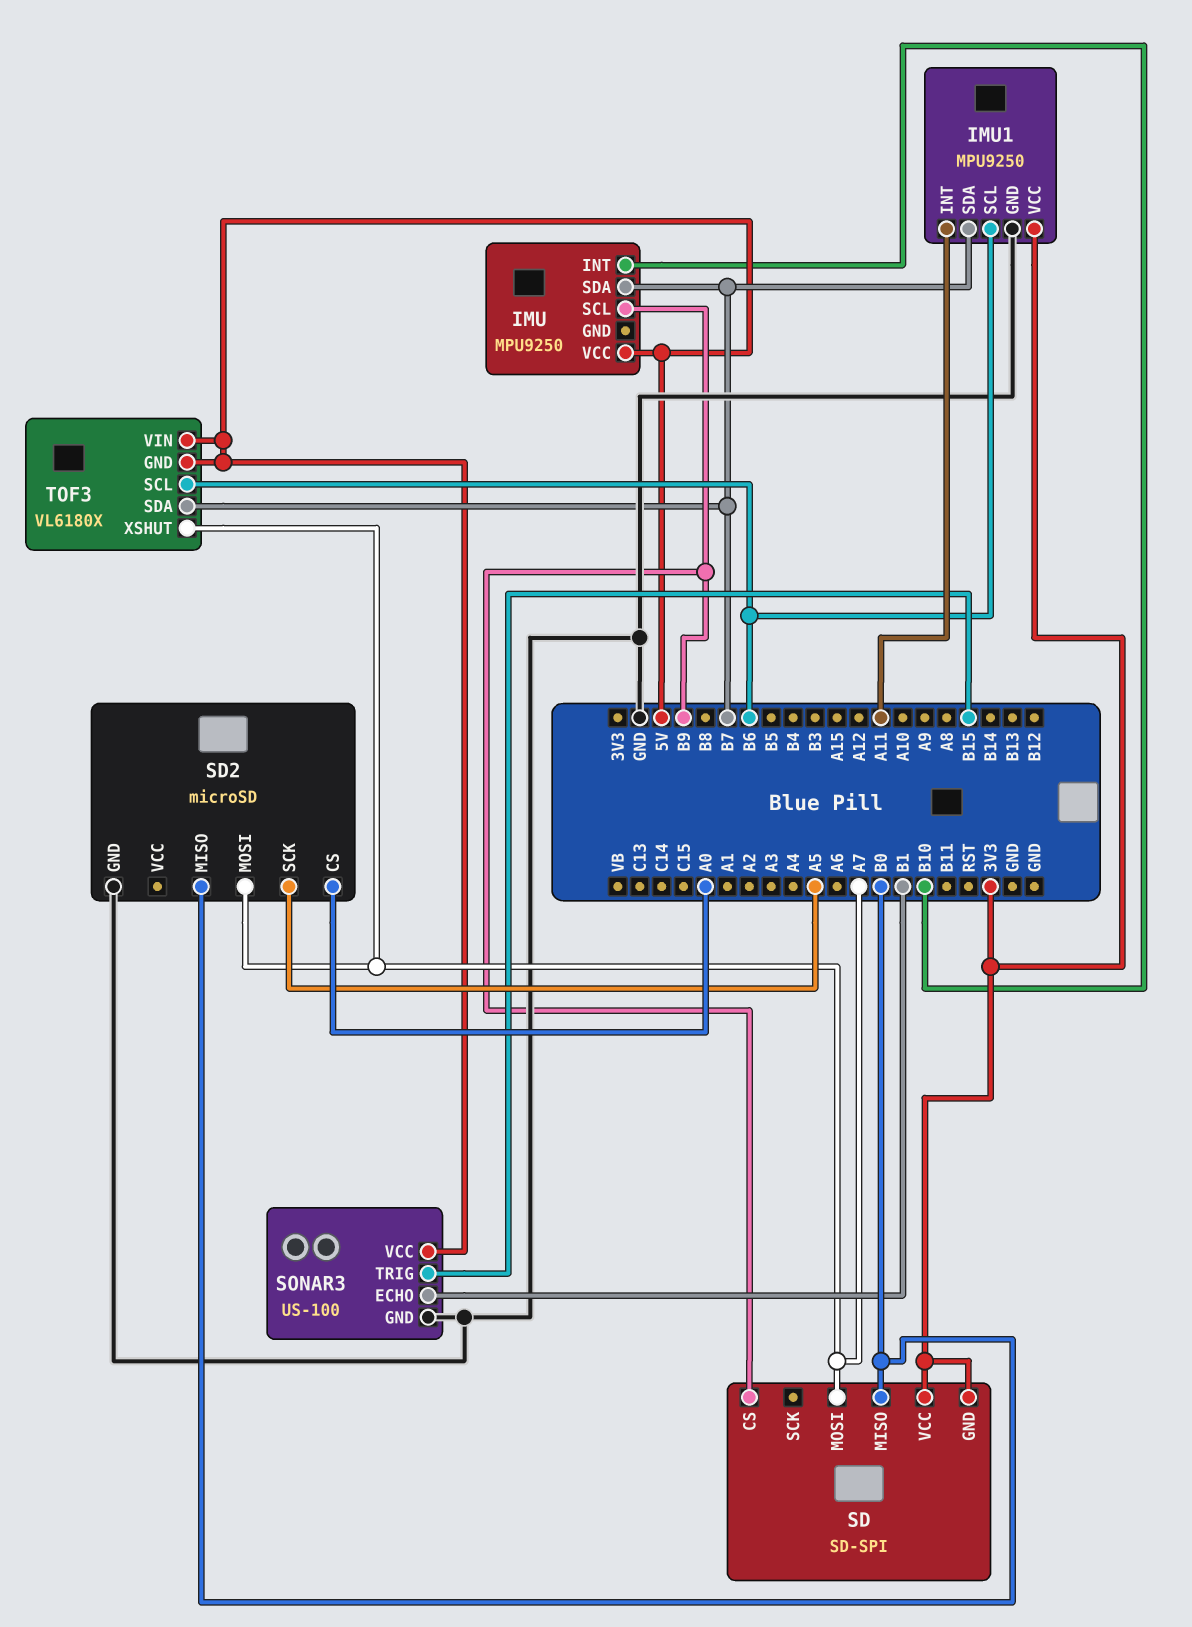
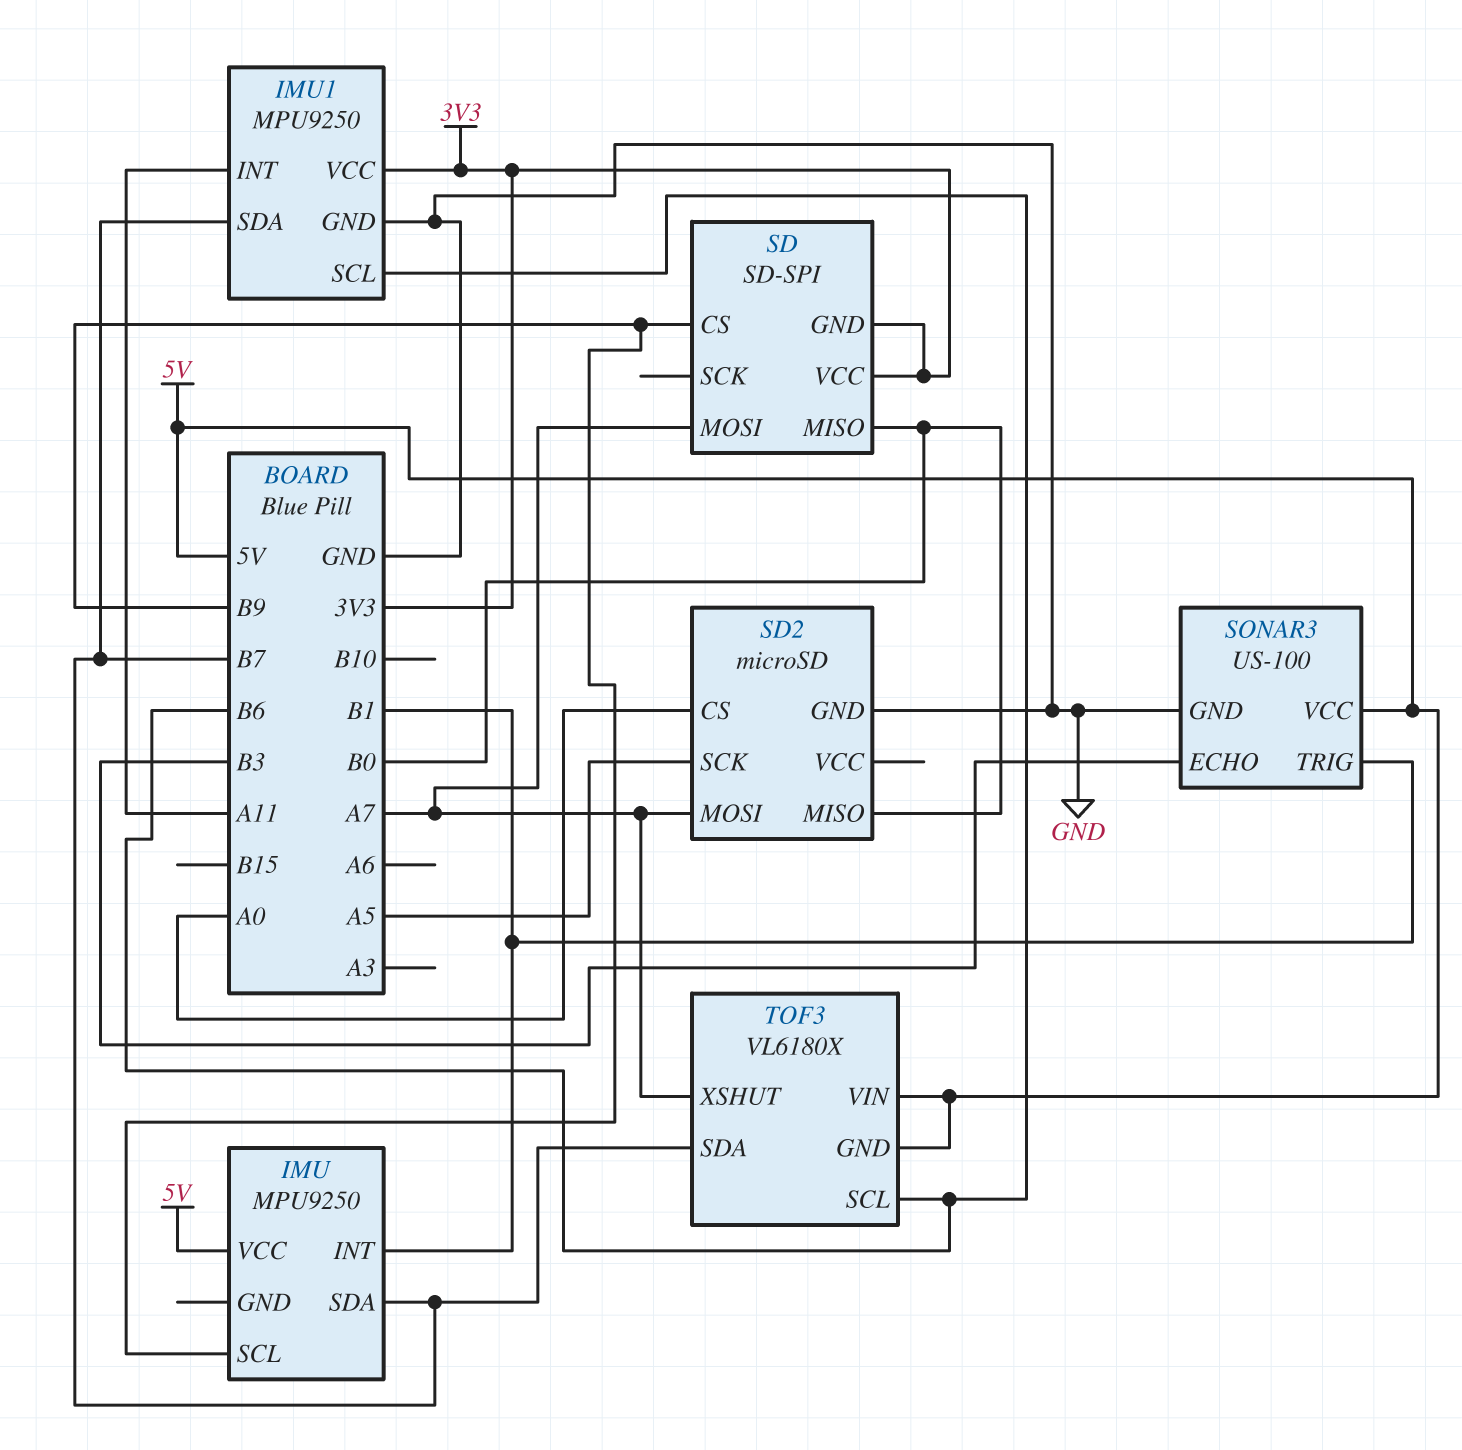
IMU pin INT: B10 -> B1
SONAR3 pin ECHO: B1 -> B3
SONAR3 pin TRIG: B15 -> B1

